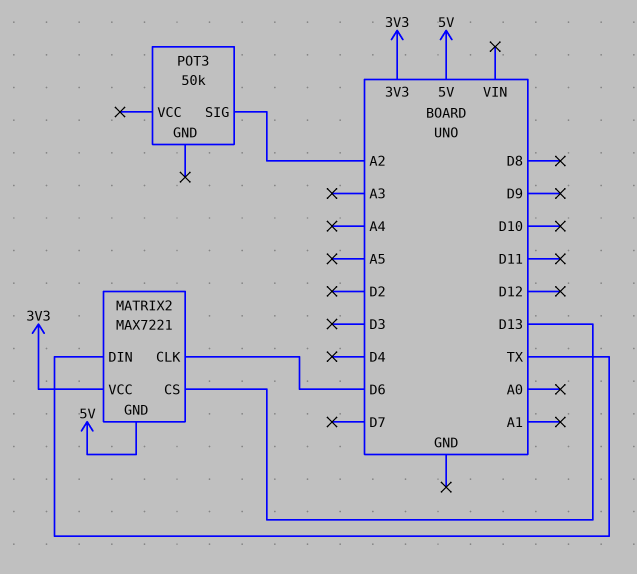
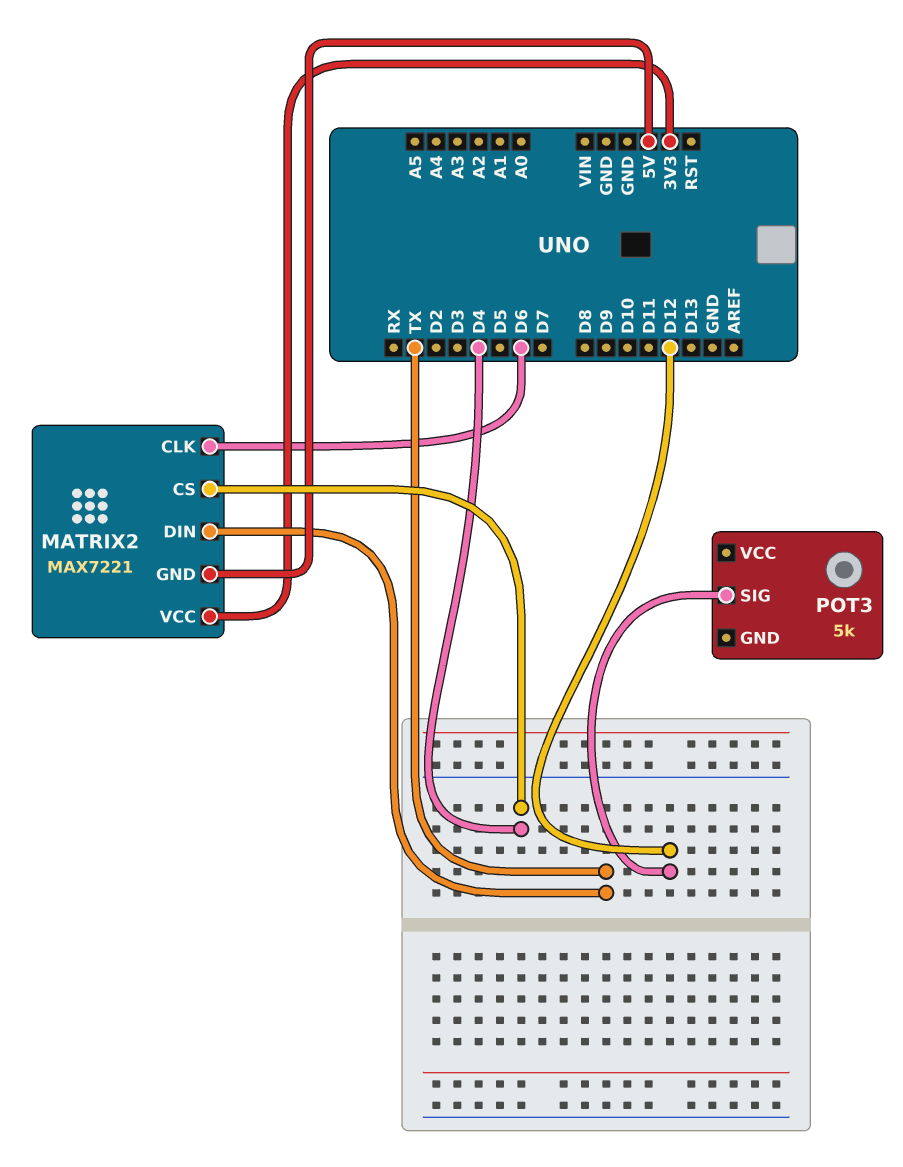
MATRIX2 pin CS: D13 -> D4
POT3: 50k -> 5k
POT3 pin SIG: A2 -> D12

